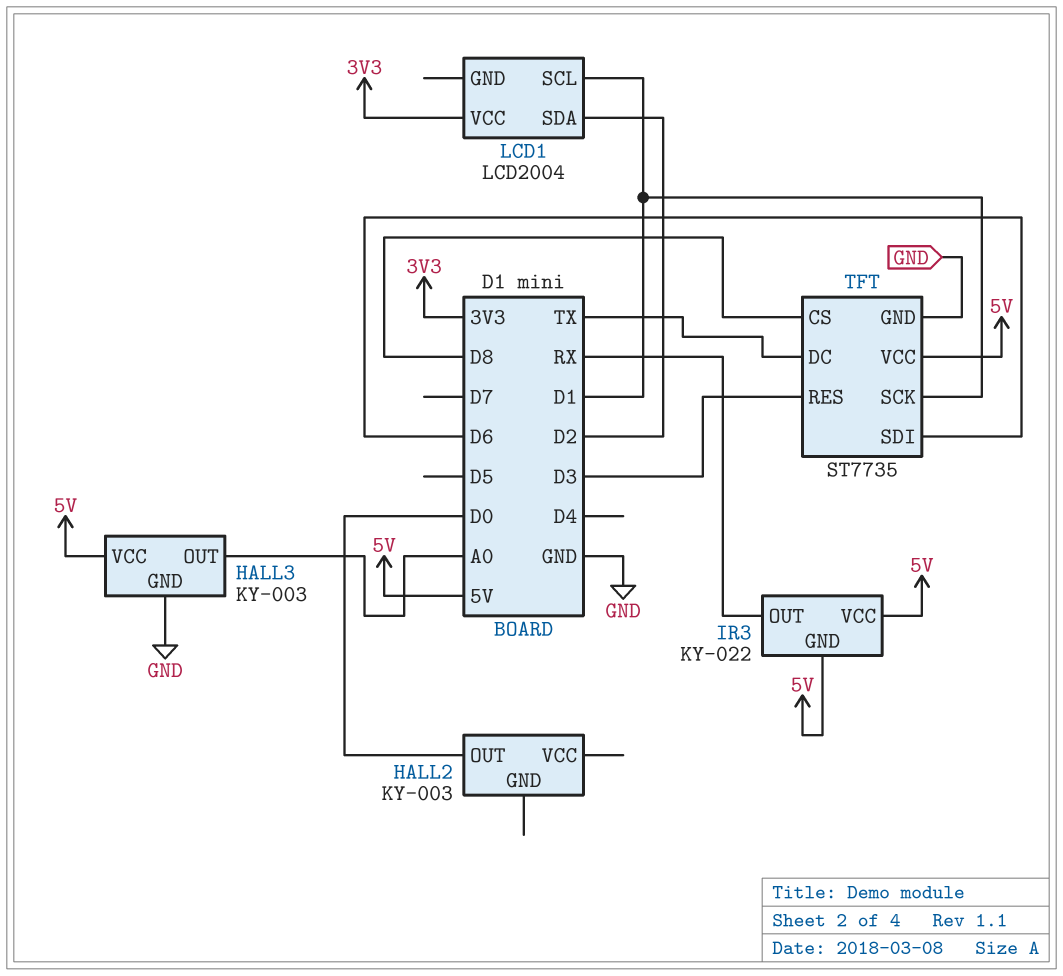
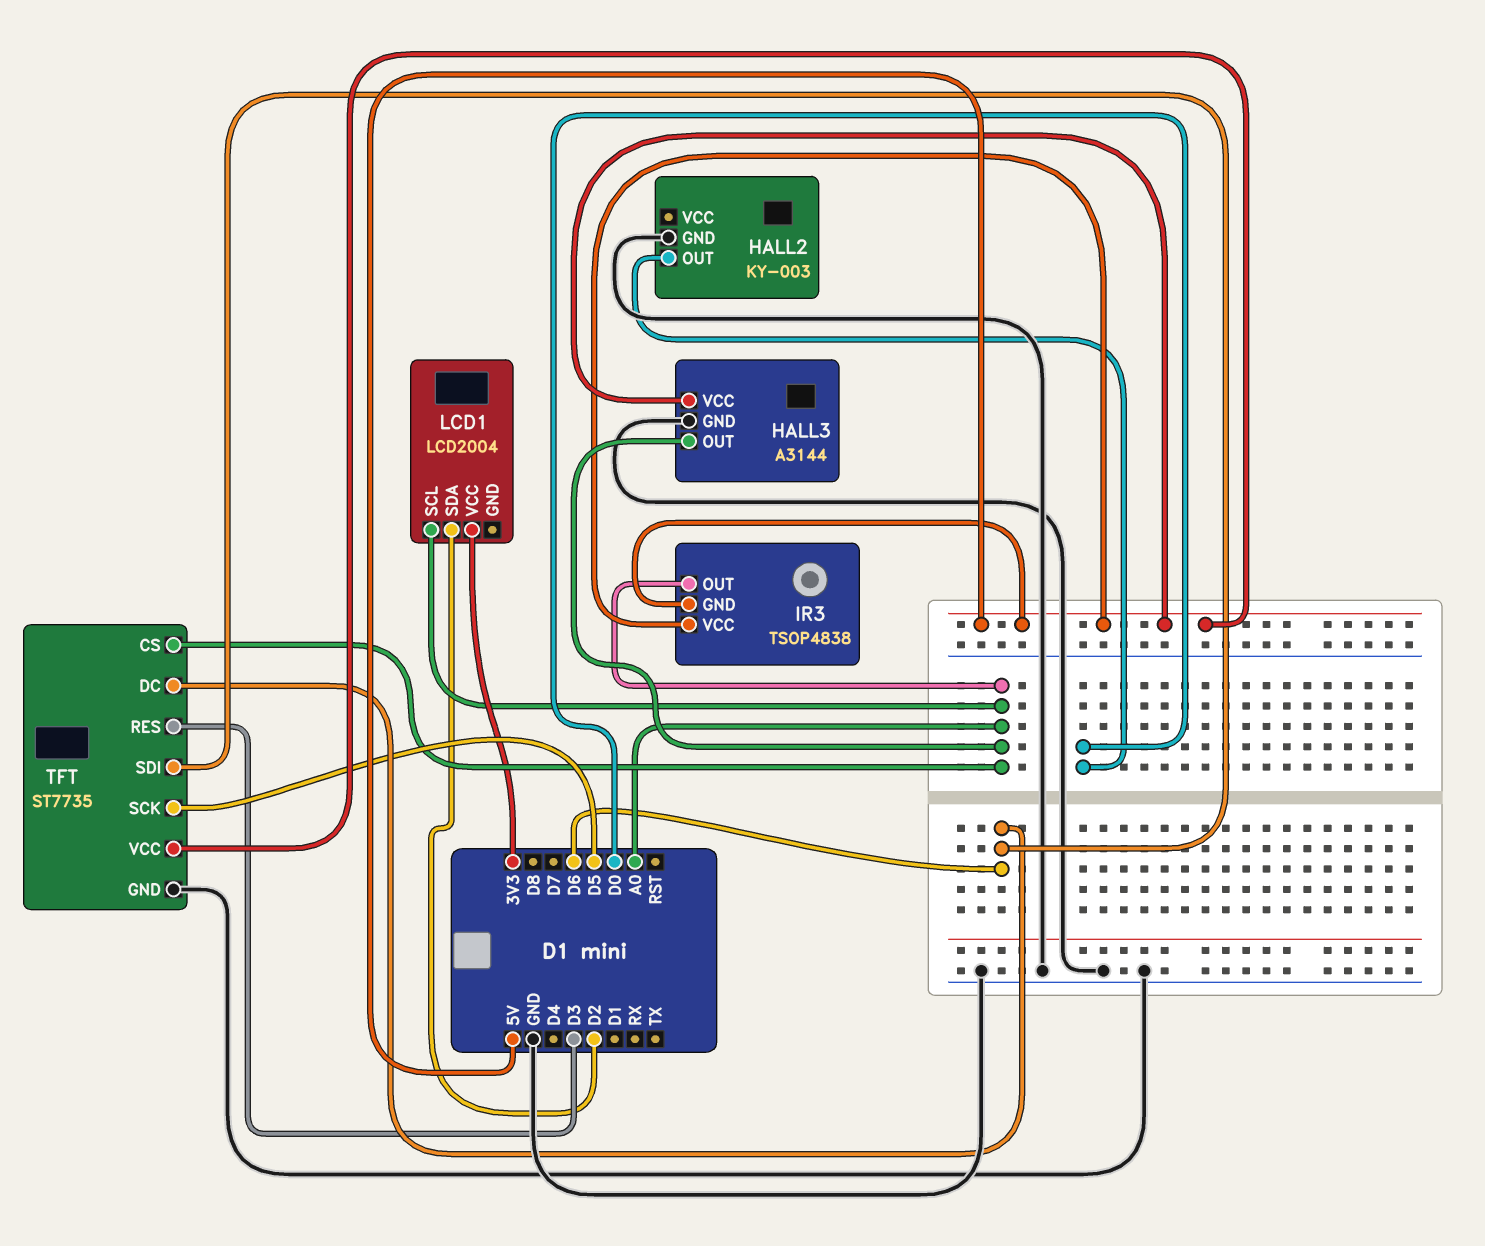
HALL2 pin GND: none -> GND
HALL3: KY-003 -> A3144
IR3: KY-022 -> TSOP4838
IR3 pin OUT: RX -> A0
LCD1 pin SCL: D1 -> A0
TFT pin CS: D8 -> A0
TFT pin DC: TX -> D6
TFT pin SCK: D1 -> D5

